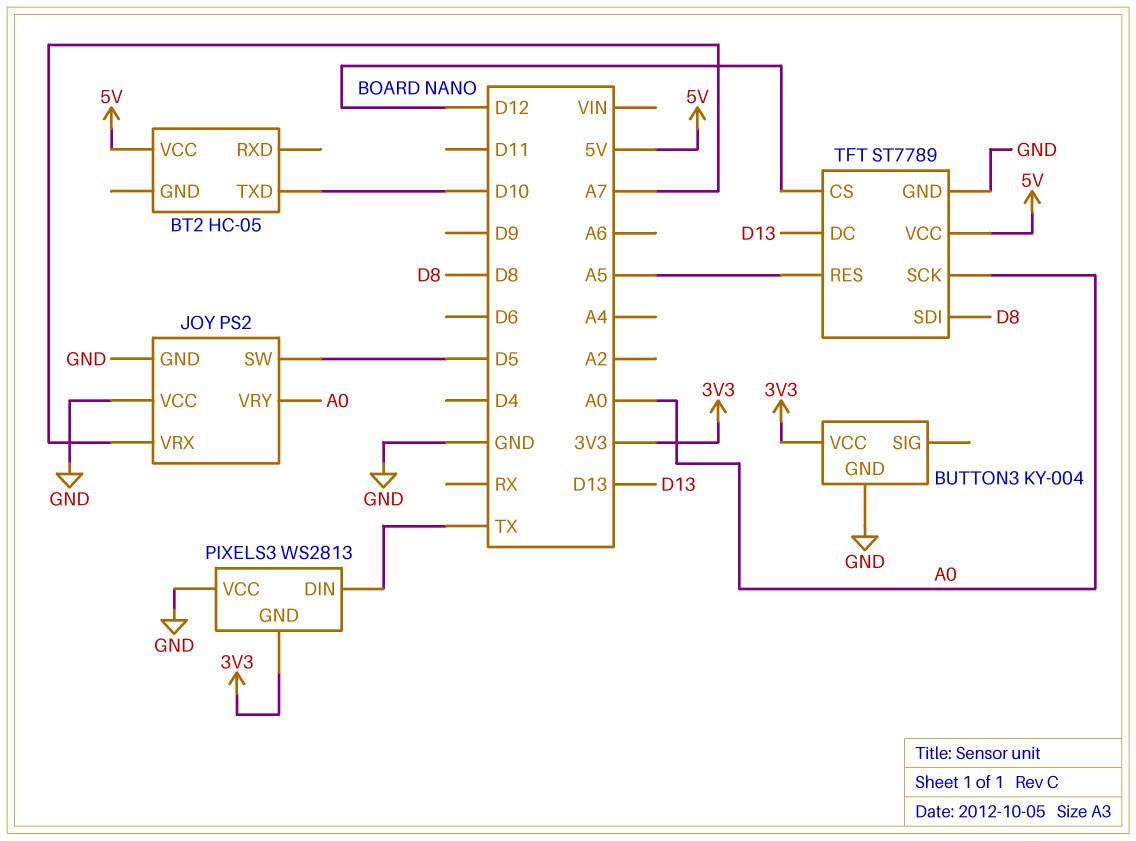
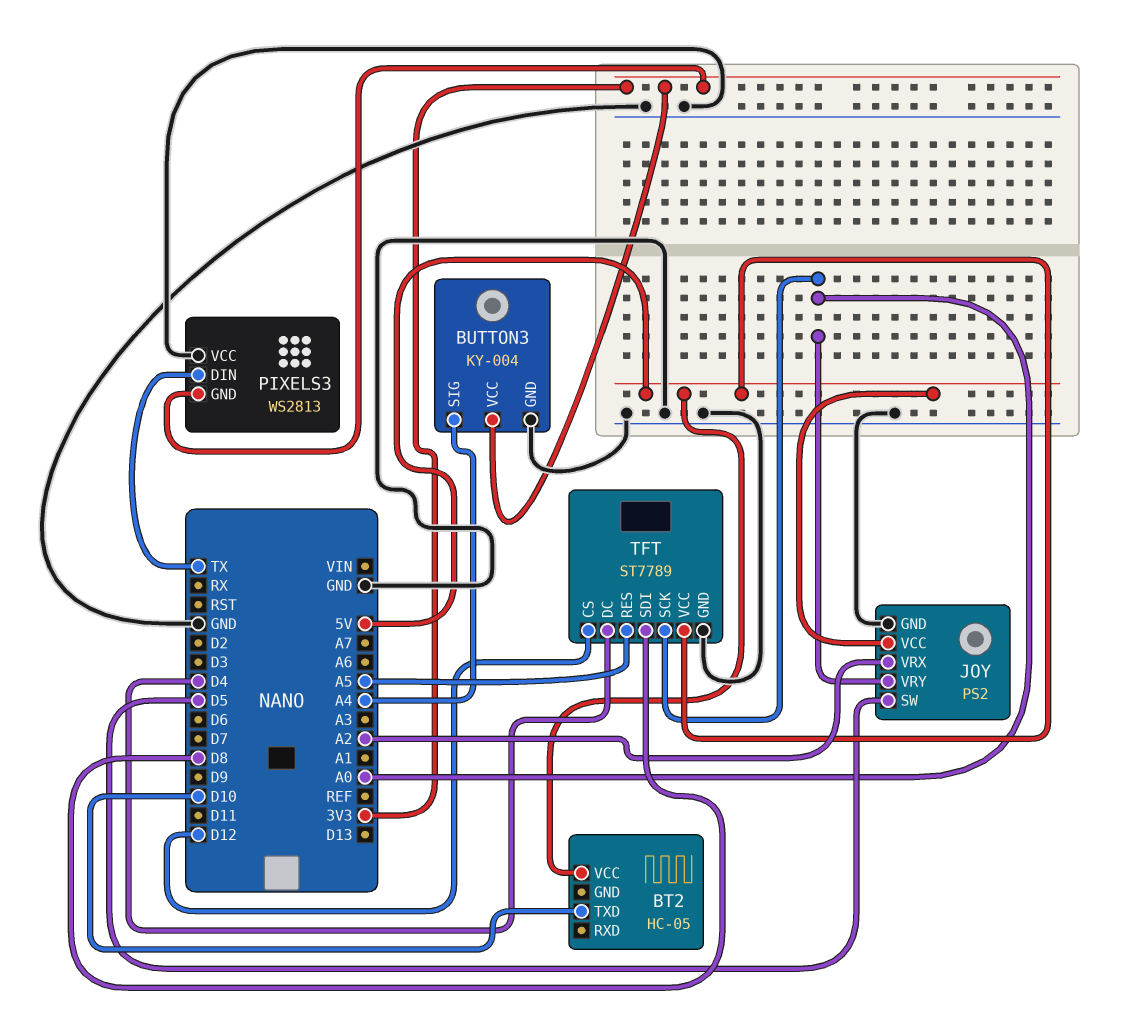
BUTTON3 pin SIG: none -> A4
JOY pin VCC: GND -> 5V
JOY pin VRX: A7 -> A2
TFT pin DC: D13 -> D4

